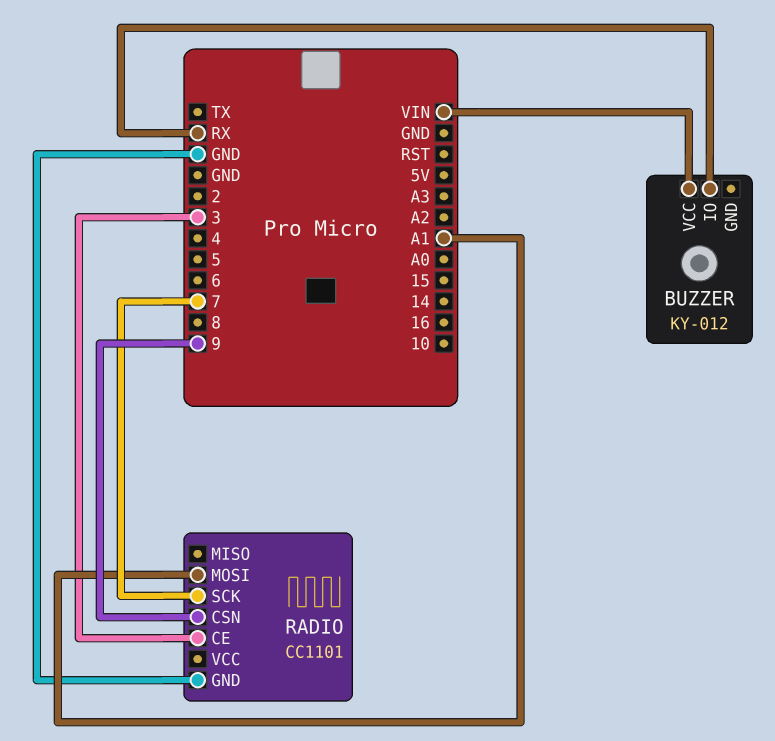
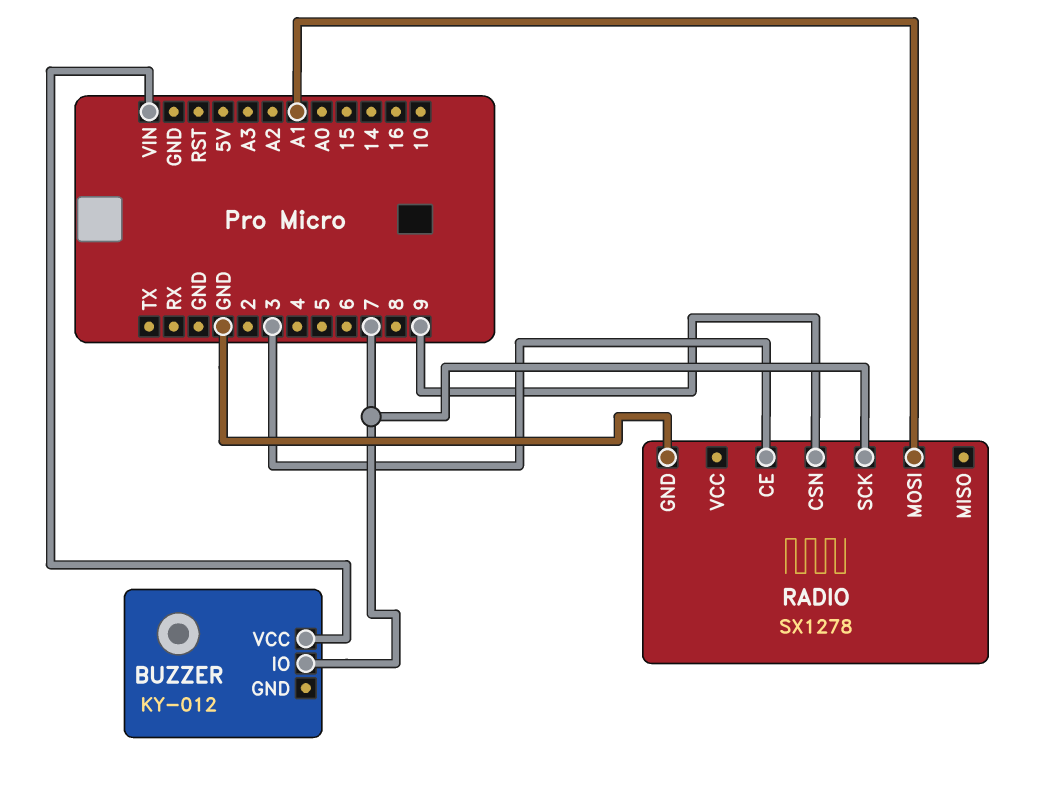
BUZZER pin IO: RX -> 7
RADIO: CC1101 -> SX1278

